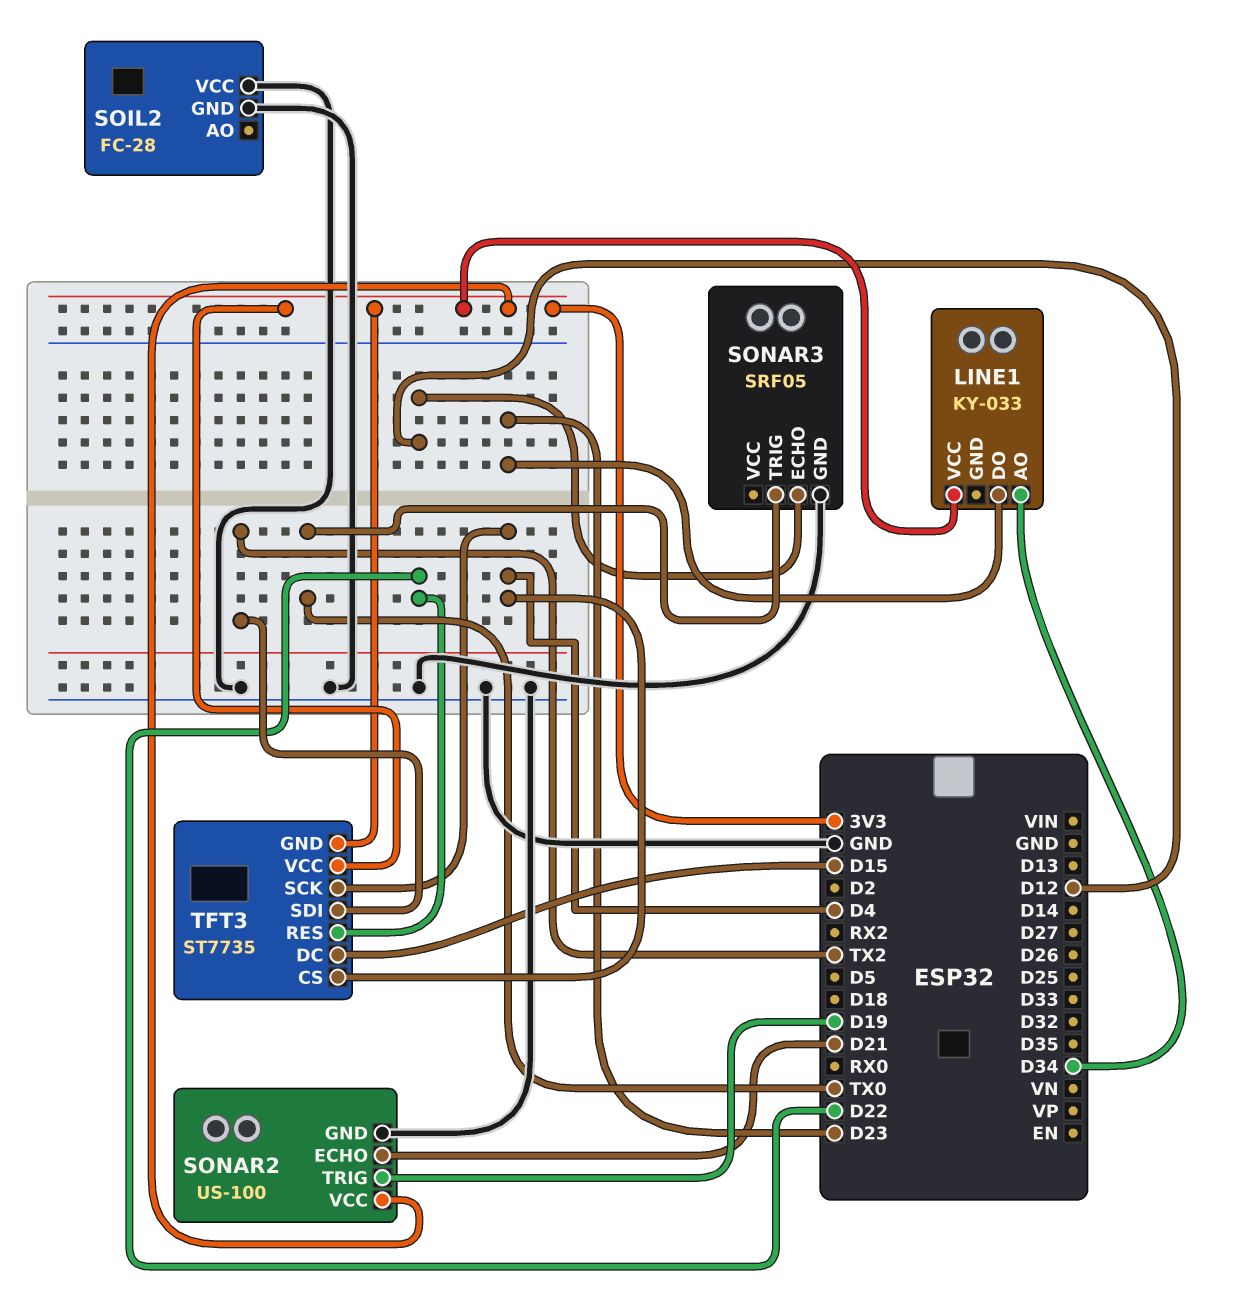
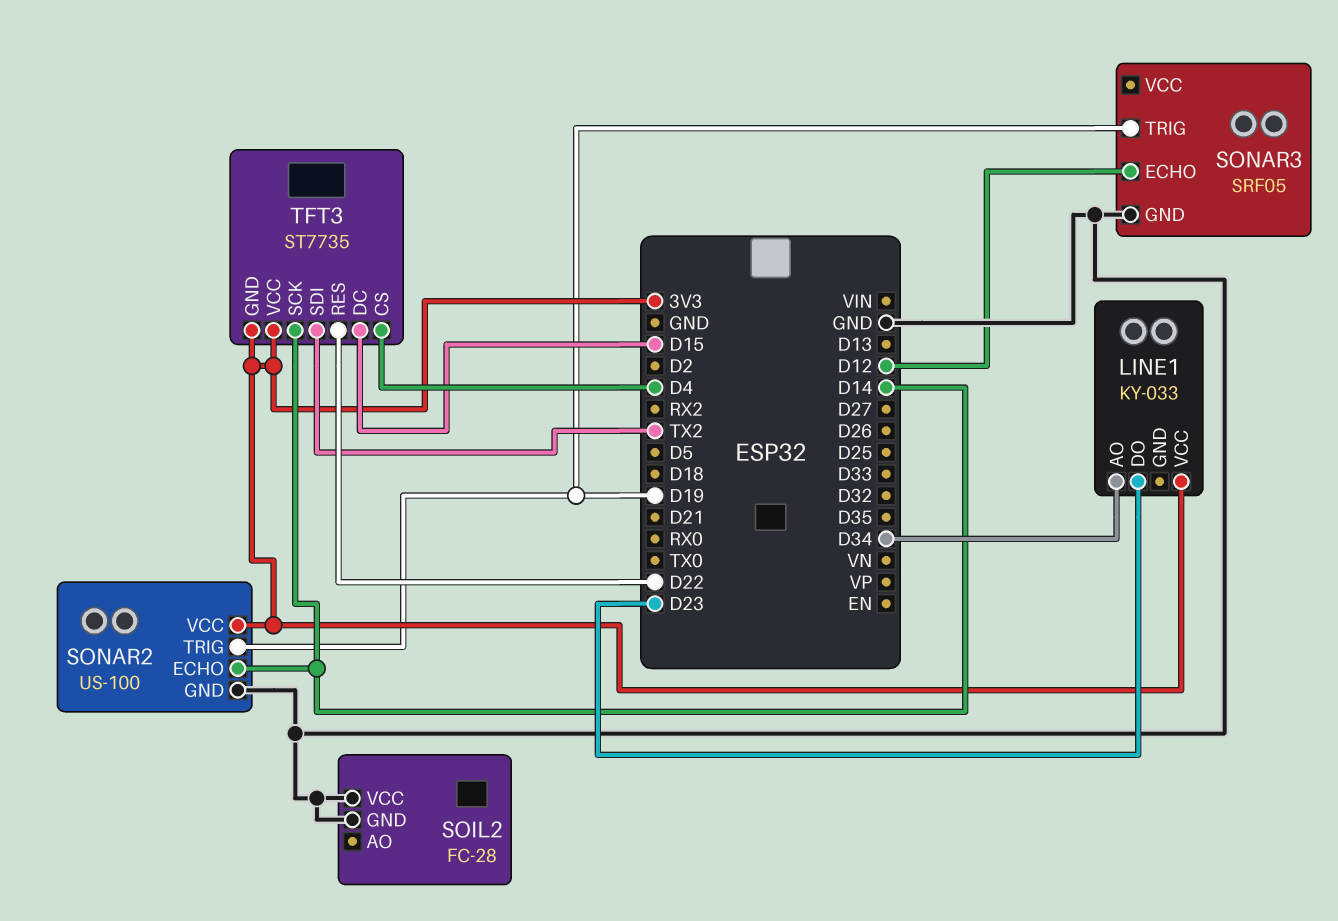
SONAR2 pin ECHO: D21 -> D14
SONAR3 pin TRIG: TX0 -> D19
TFT3 pin SCK: D4 -> D14

